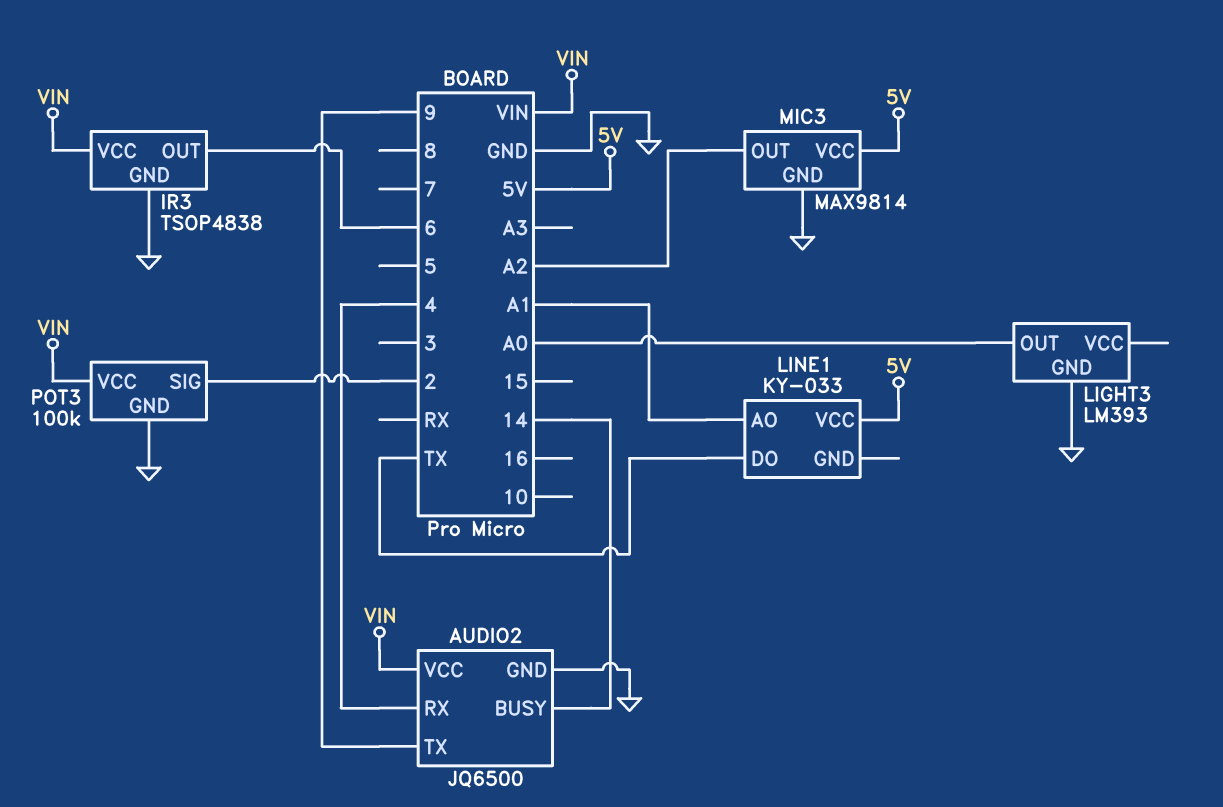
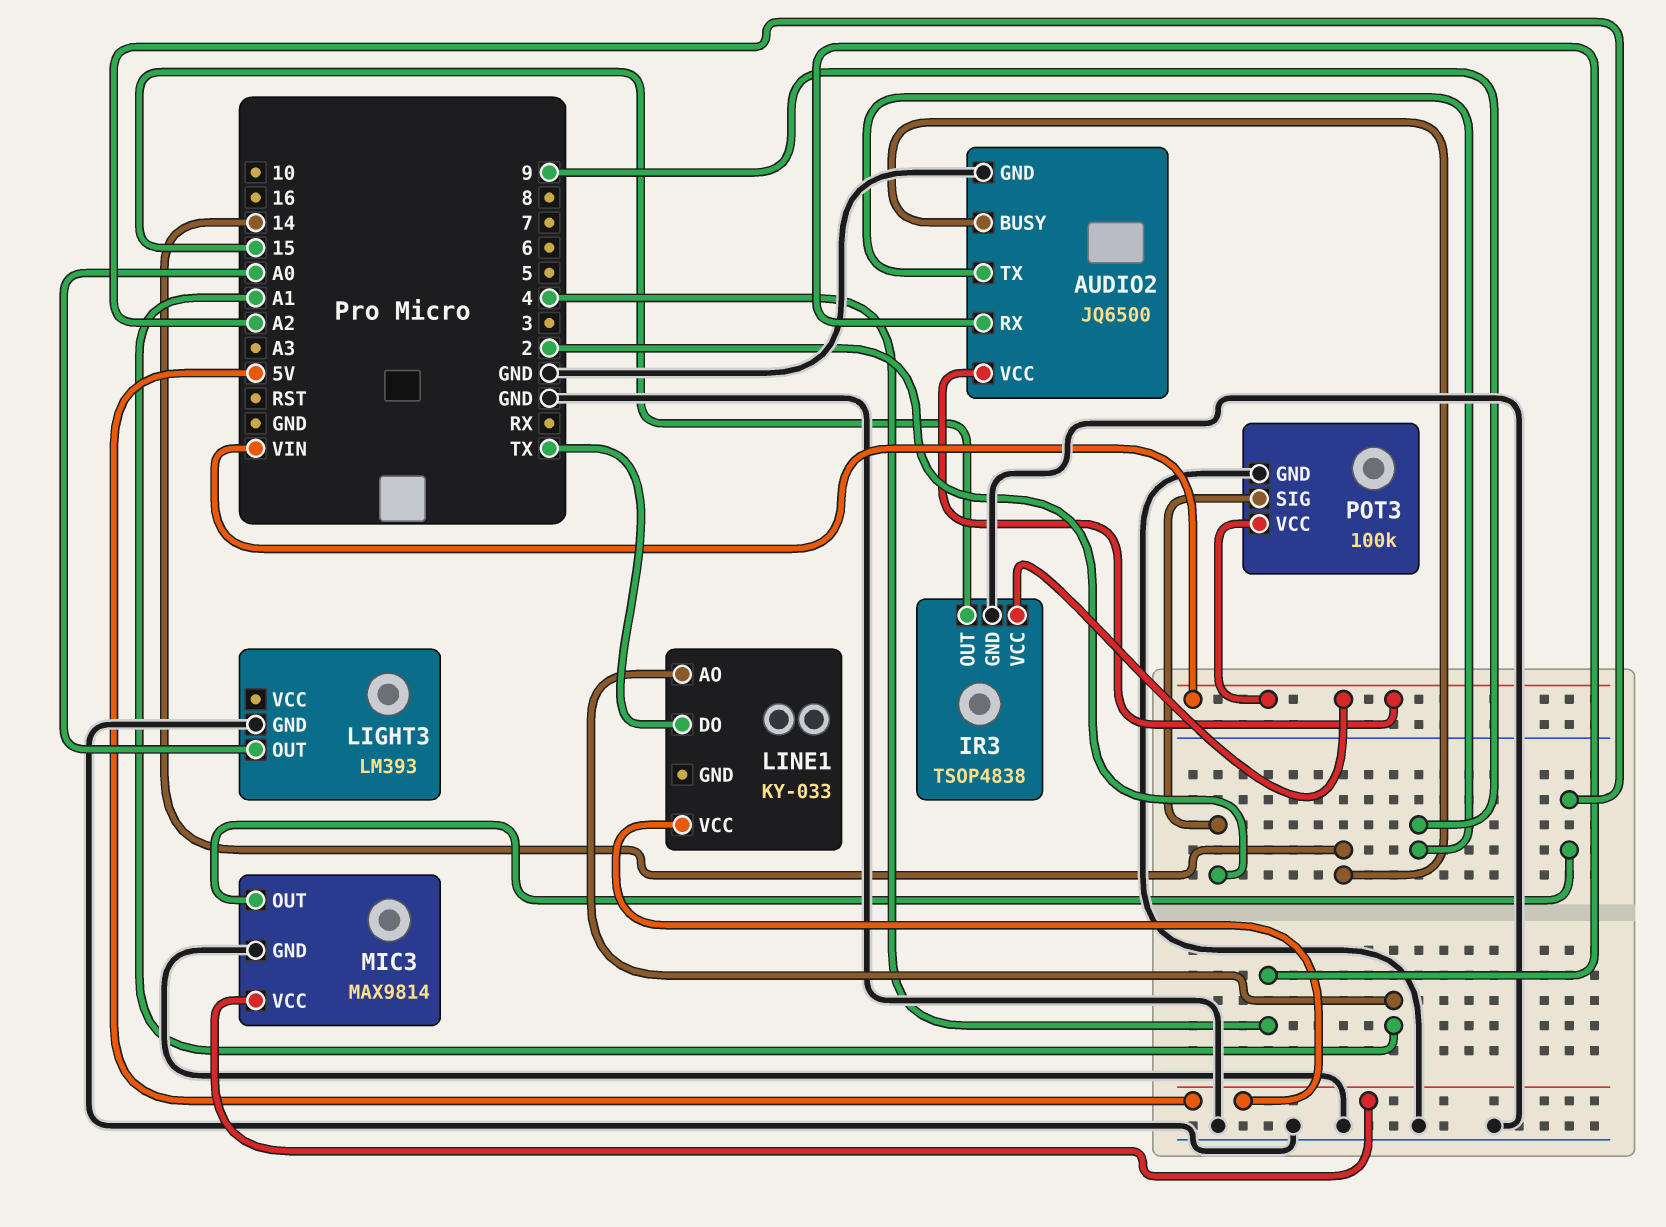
IR3 pin OUT: 6 -> 15

